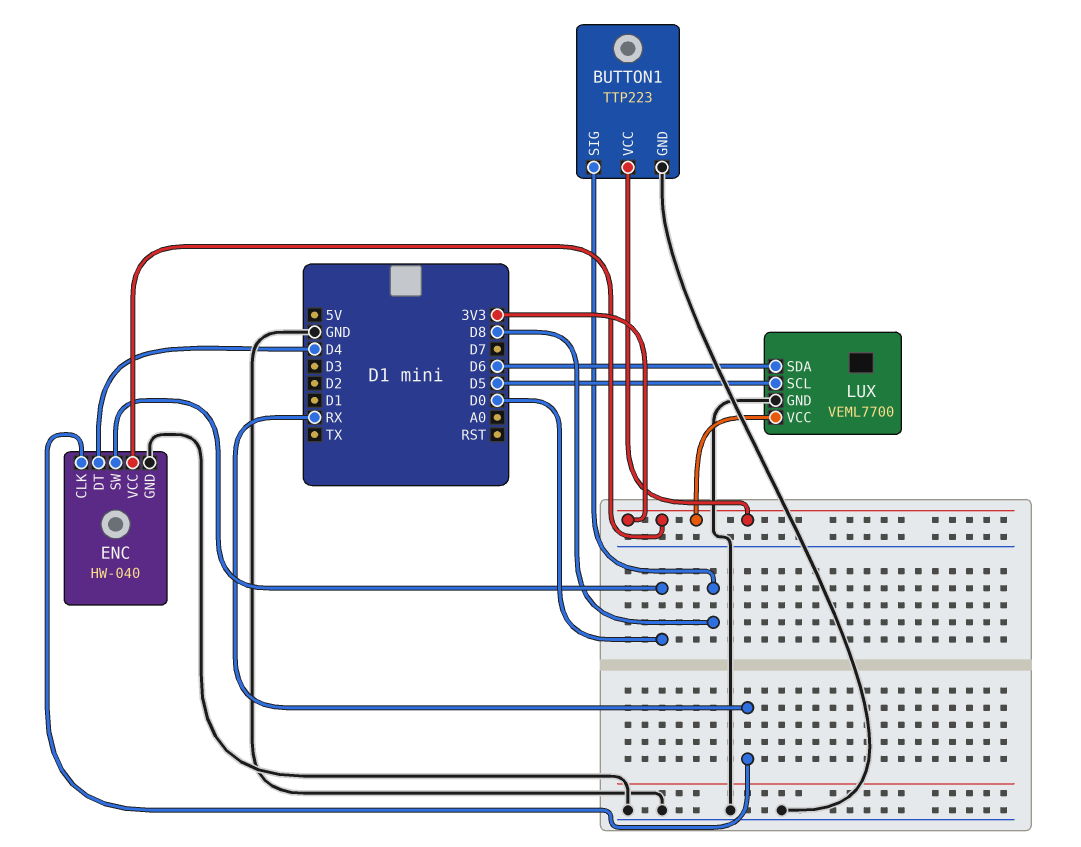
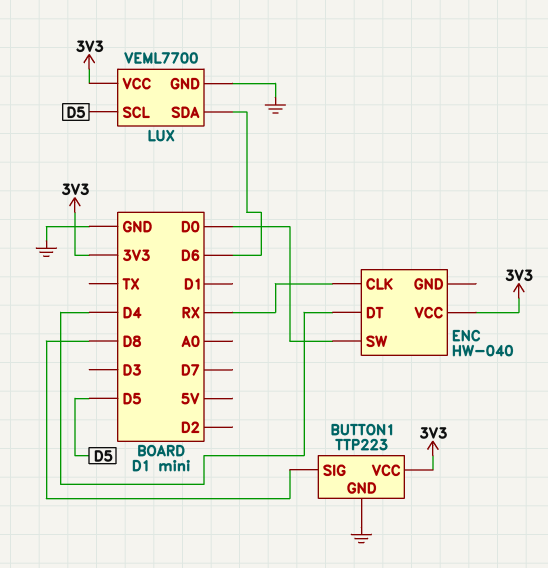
ENC pin GND: GND -> none

